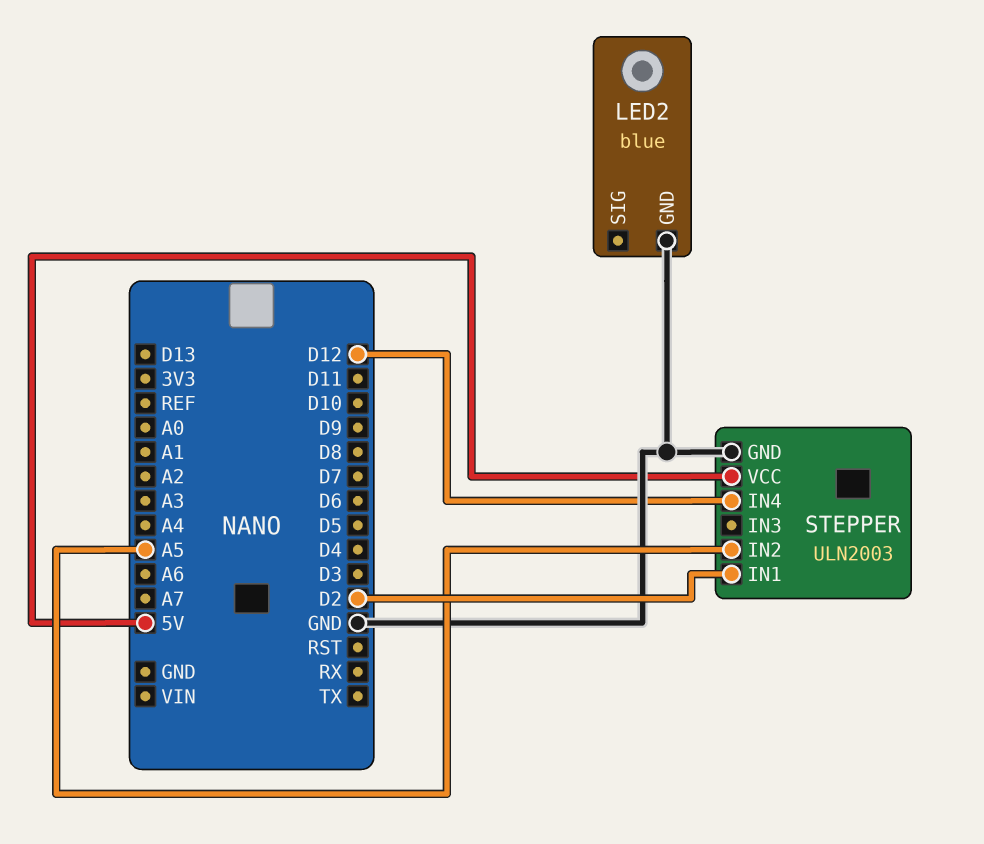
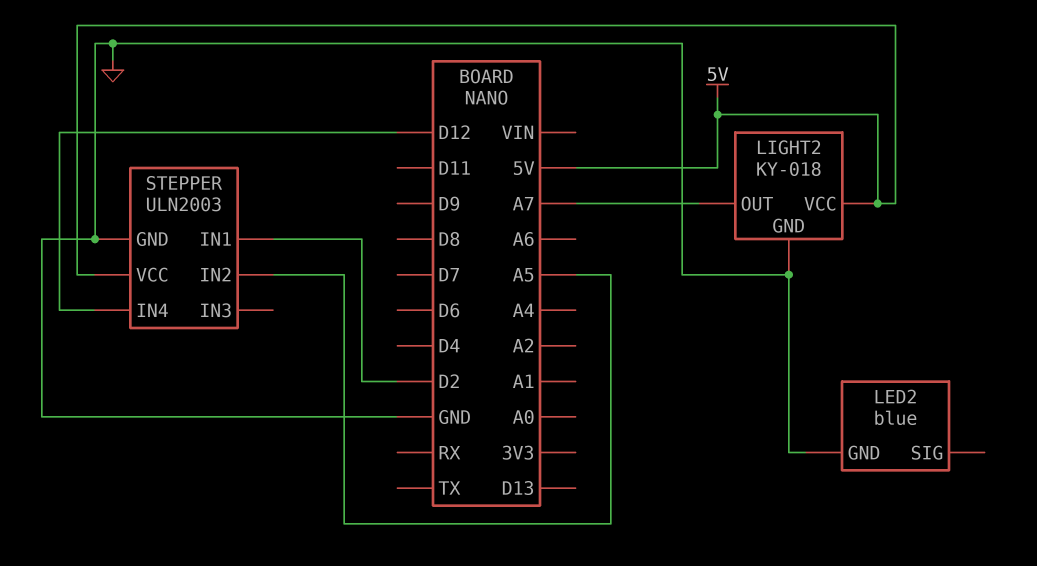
LIGHT2: none -> KY-018
LIGHT2 pin GND: none -> GND
LIGHT2 pin OUT: none -> A7
LIGHT2 pin VCC: none -> 5V

